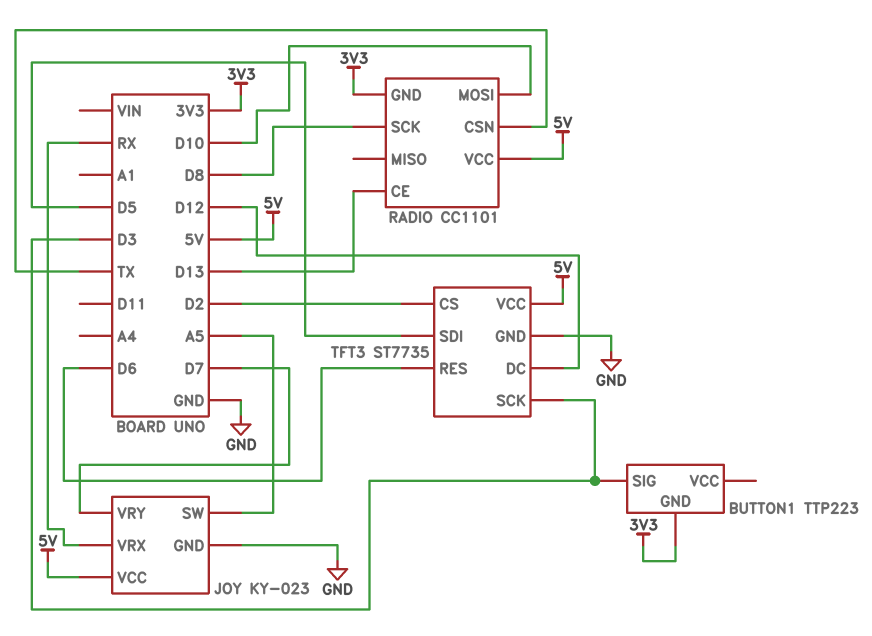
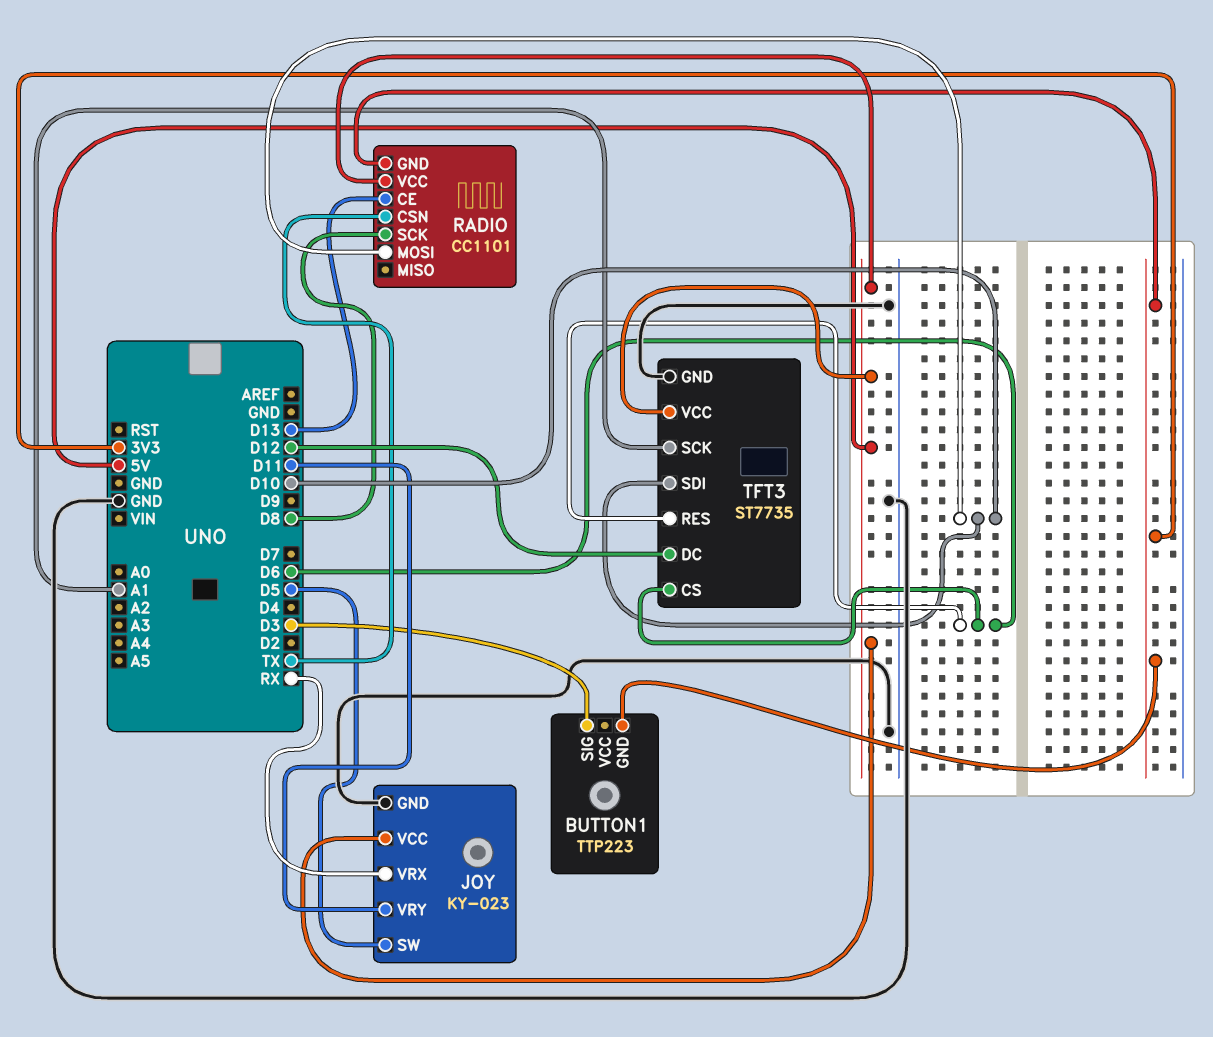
JOY pin SW: A5 -> D5
JOY pin VRY: D7 -> D11
TFT3 pin CS: D2 -> D6
TFT3 pin SCK: D3 -> A1
TFT3 pin SDI: D5 -> D10

